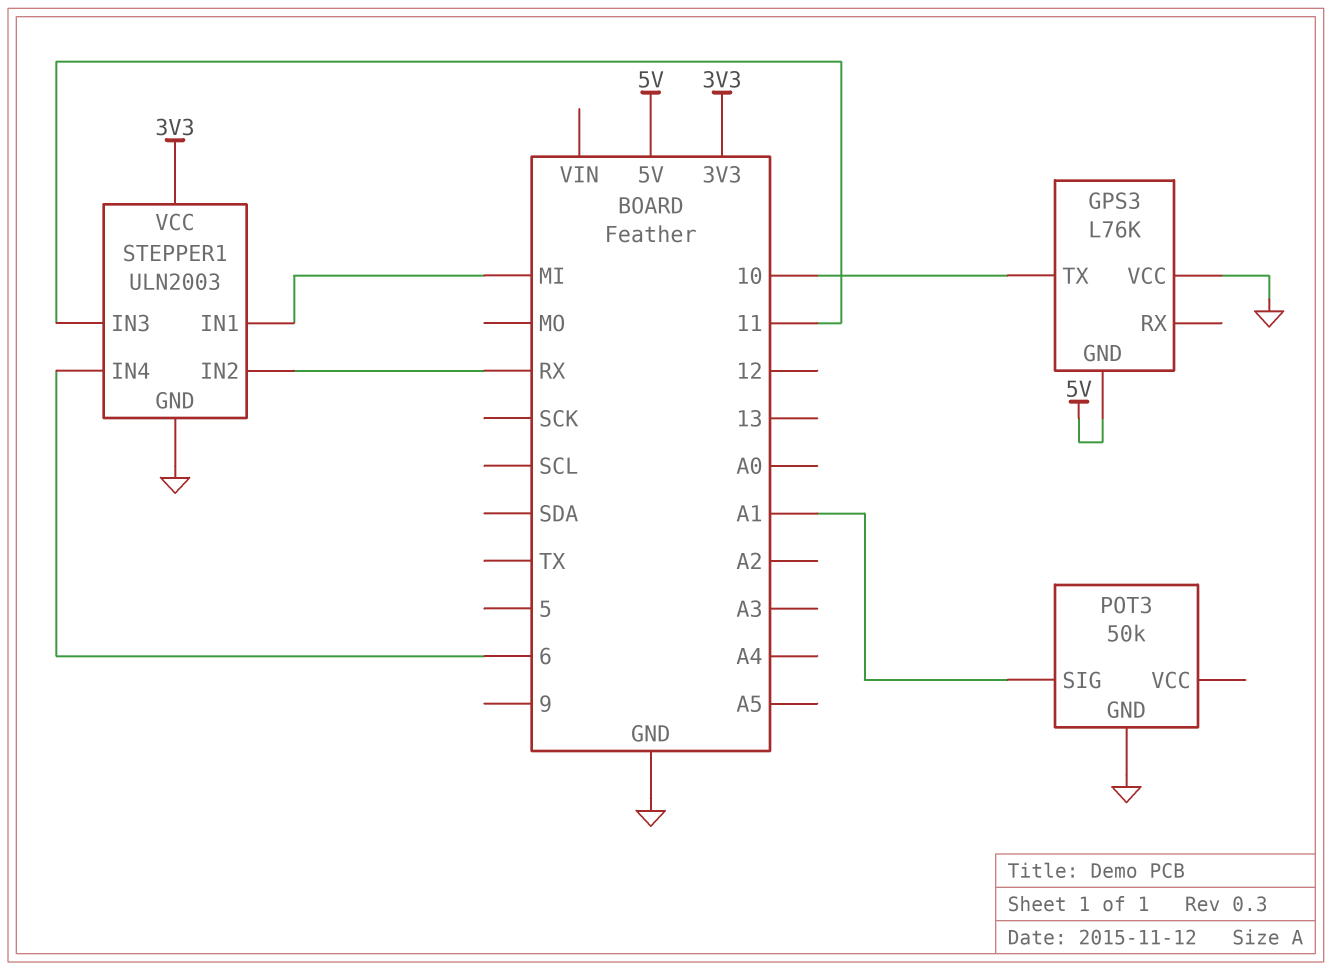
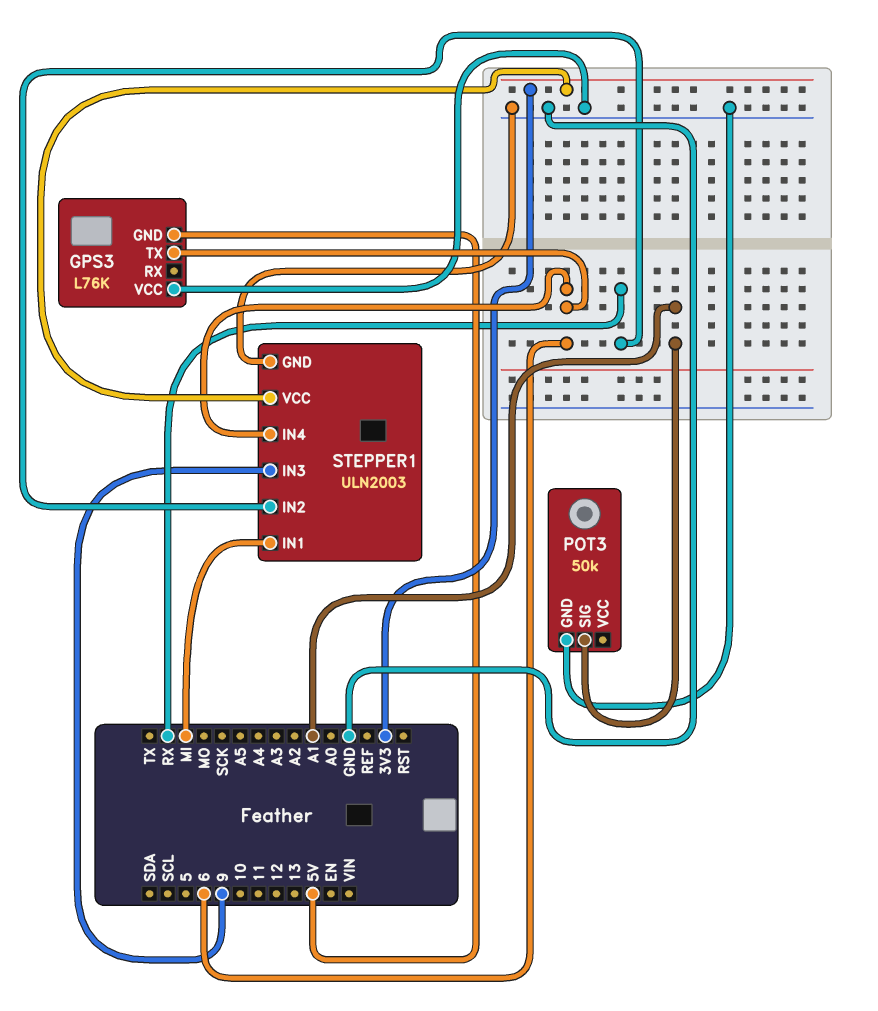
GPS3 pin TX: 10 -> 6
STEPPER1 pin IN3: 11 -> 9

